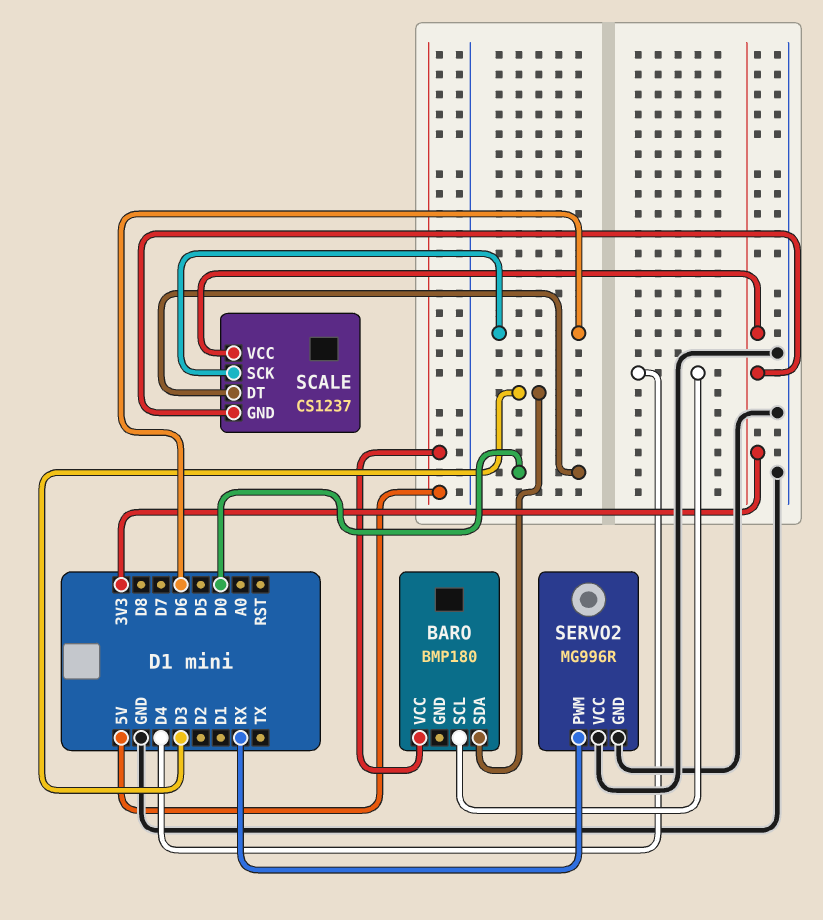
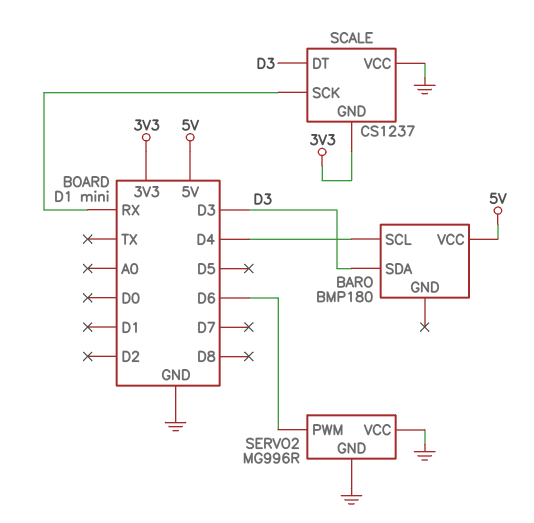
SCALE pin DT: D0 -> D3
SCALE pin SCK: D6 -> RX
SCALE pin VCC: 3V3 -> GND
SERVO2 pin PWM: RX -> D6

